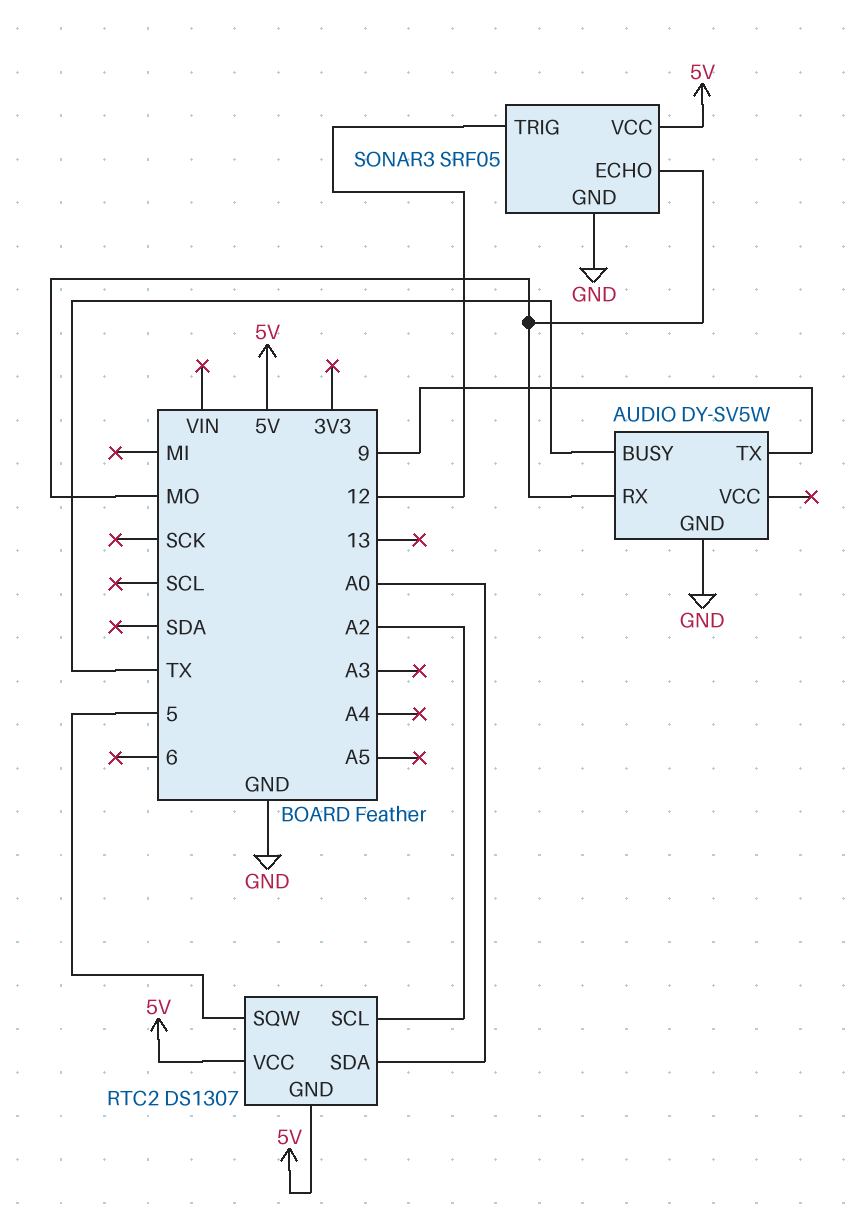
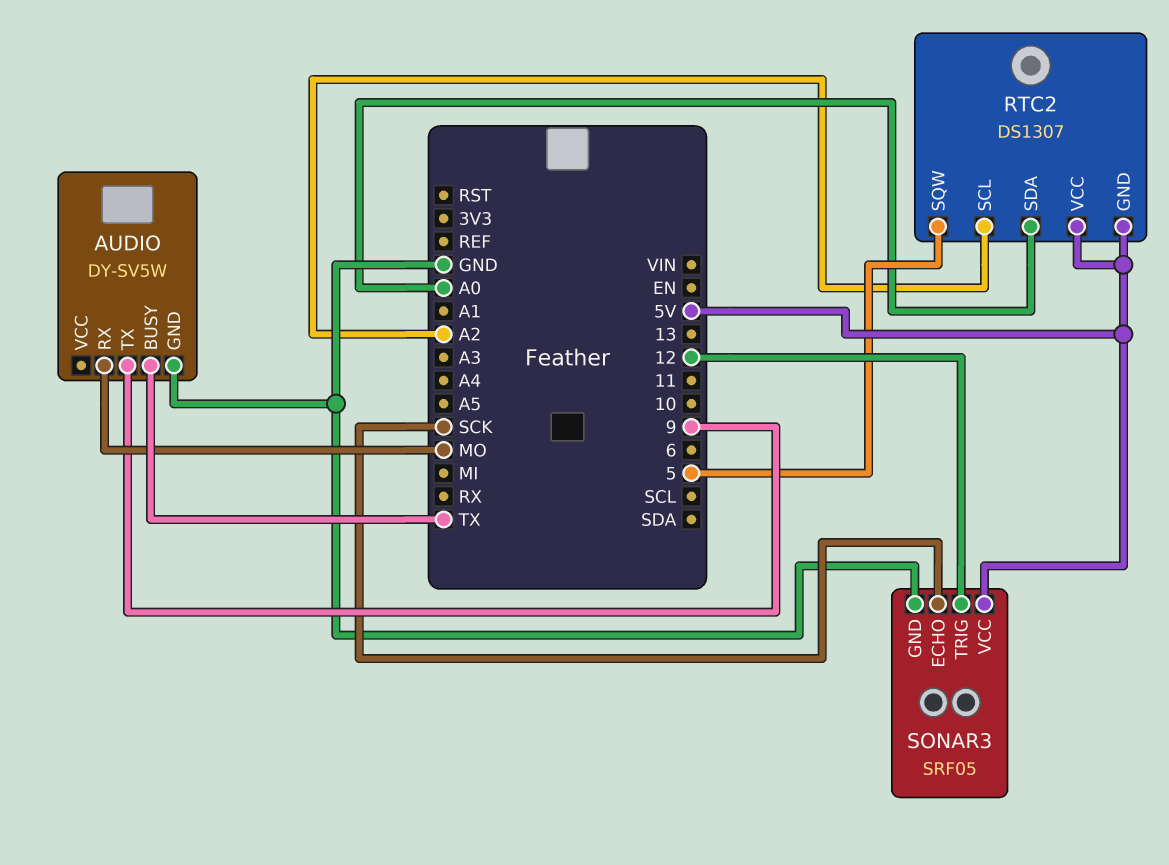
SONAR3 pin ECHO: MO -> SCK

